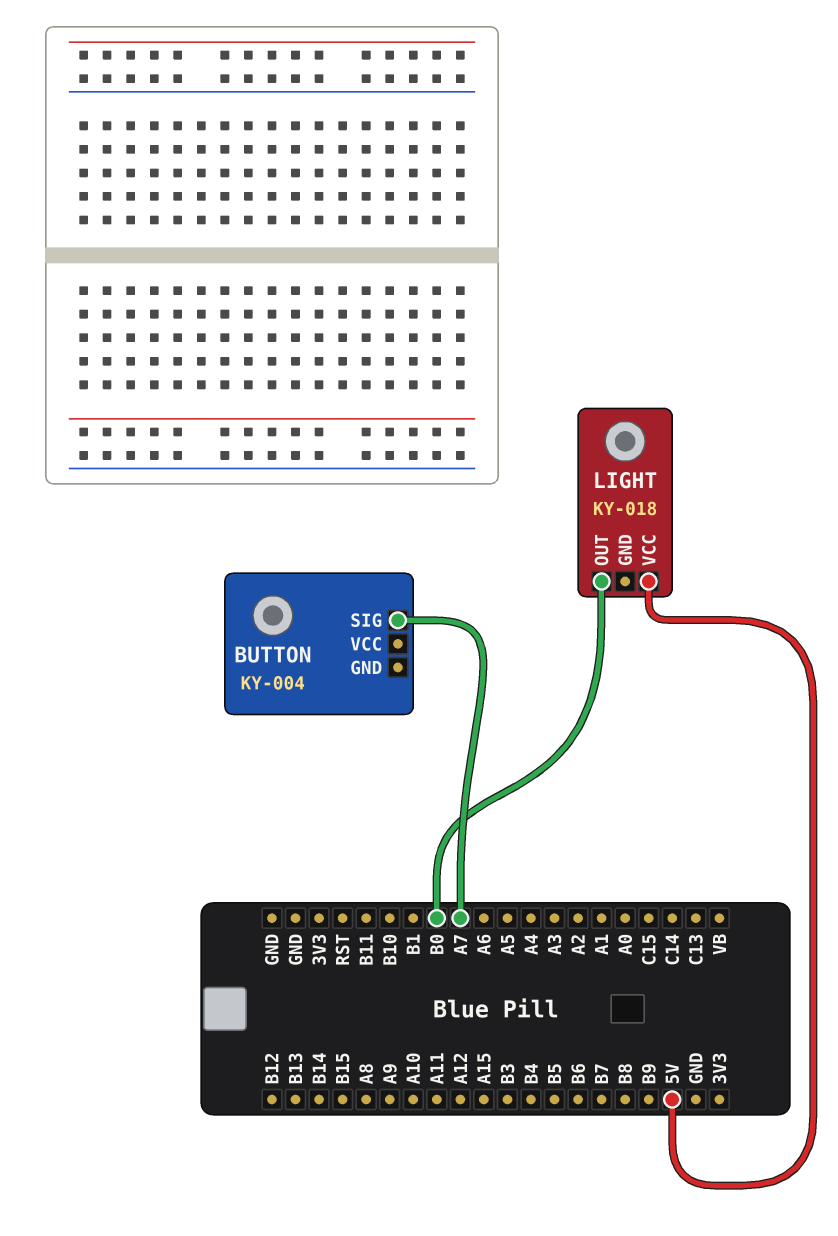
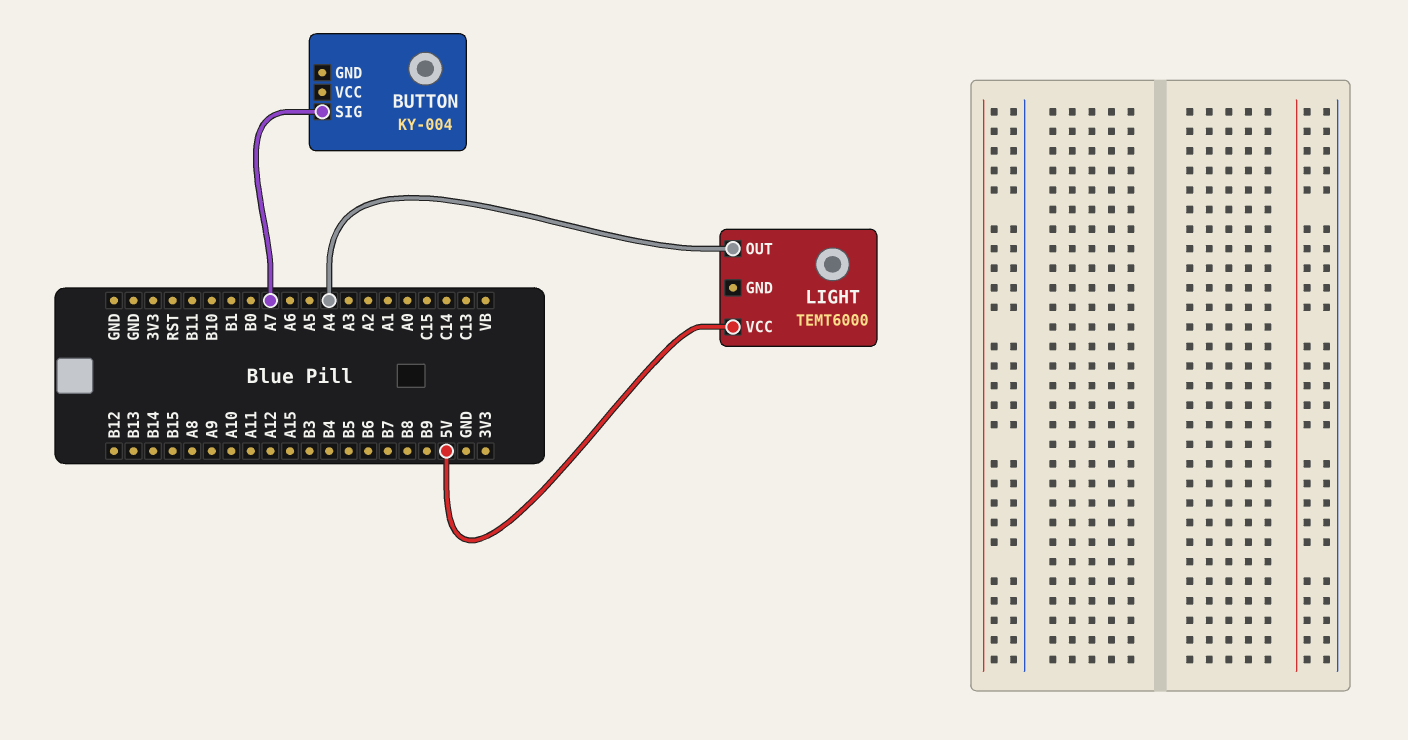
LIGHT: KY-018 -> TEMT6000
LIGHT pin OUT: B0 -> A4

